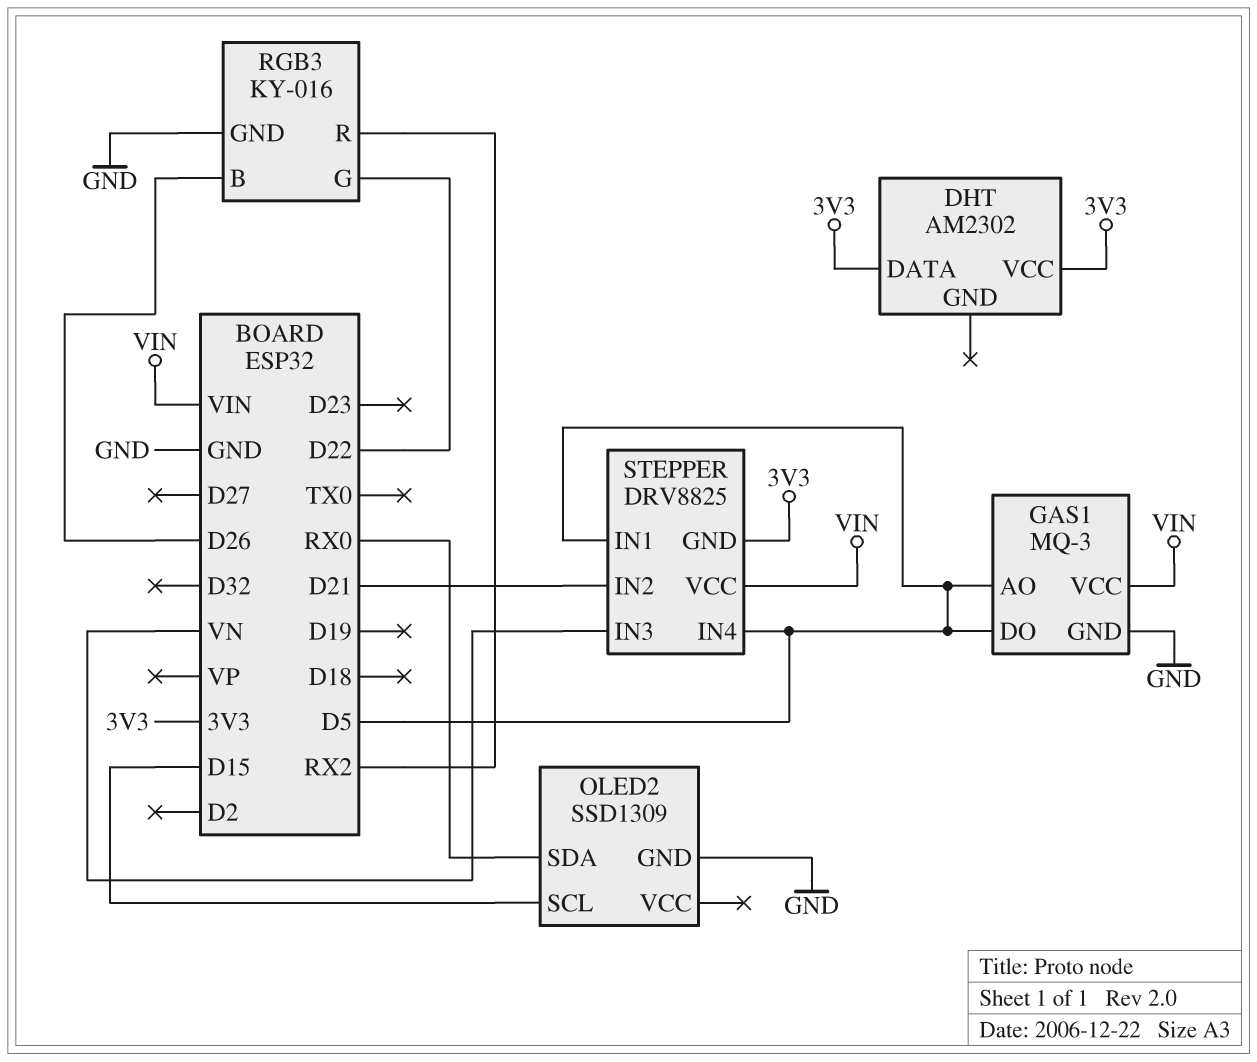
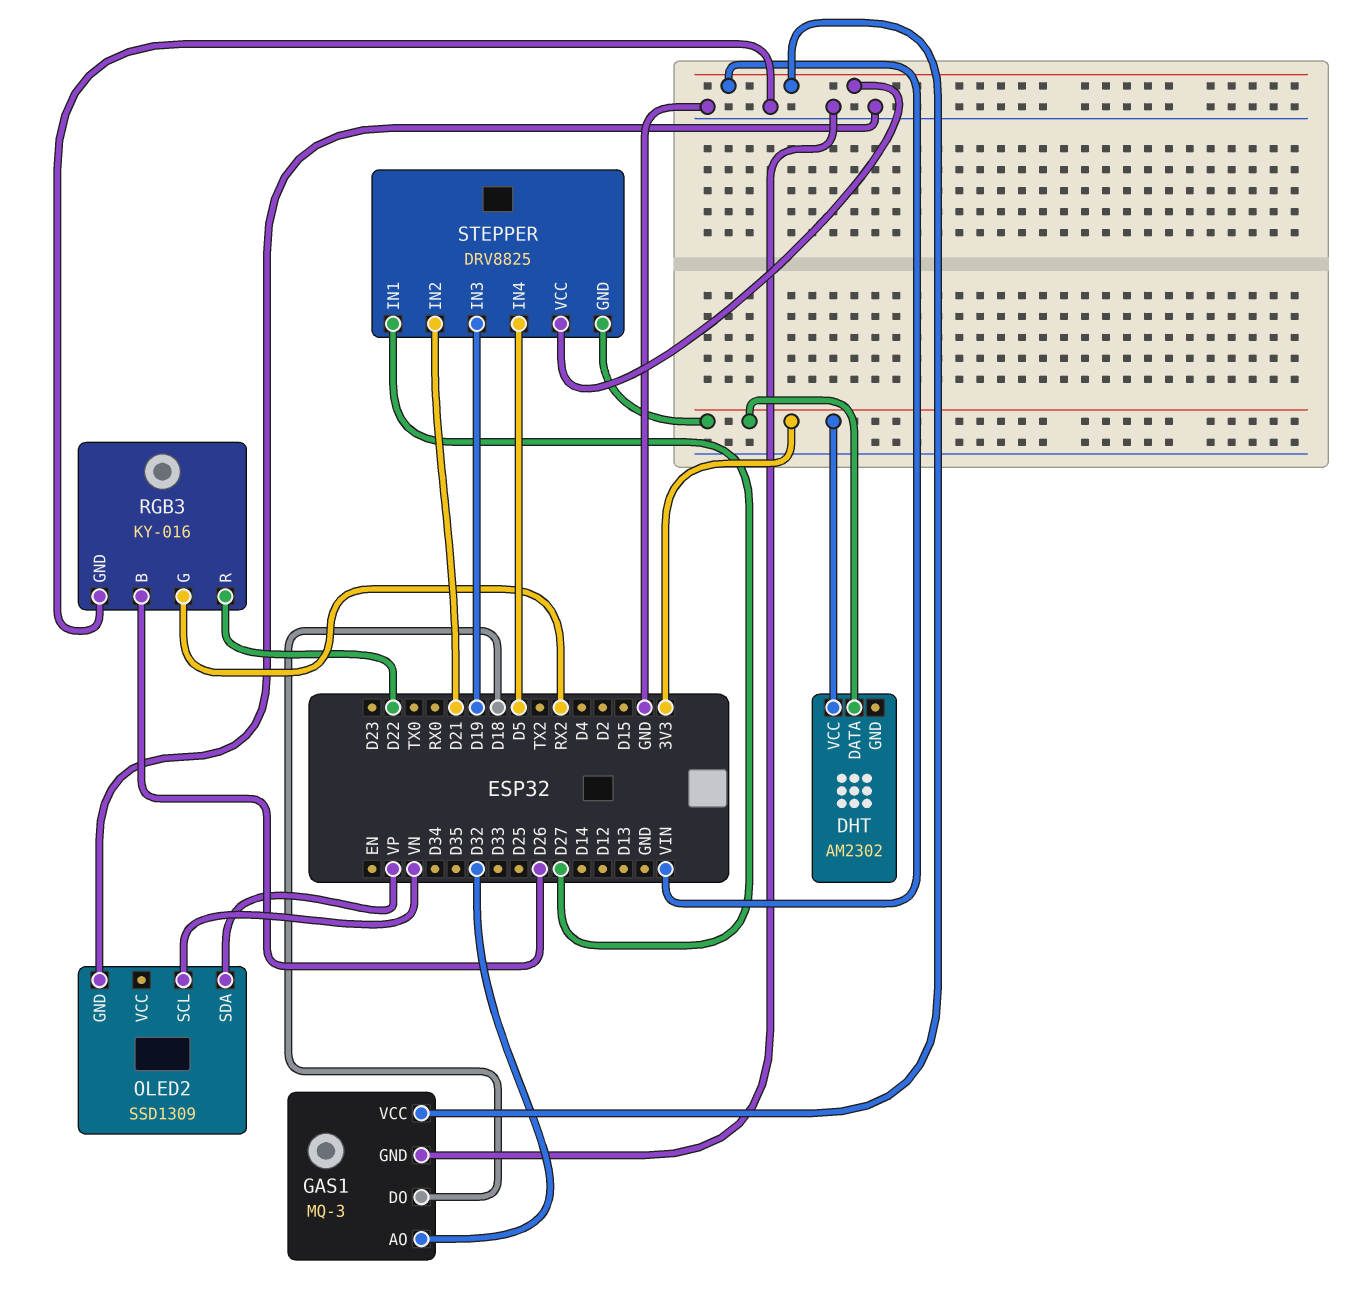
GAS1 pin AO: D5 -> D32
GAS1 pin DO: D5 -> D18
OLED2 pin SCL: D15 -> VN
OLED2 pin SDA: RX0 -> VP
RGB3 pin G: D22 -> RX2
RGB3 pin R: RX2 -> D22
STEPPER pin IN1: D5 -> D27
STEPPER pin IN3: VN -> D19

